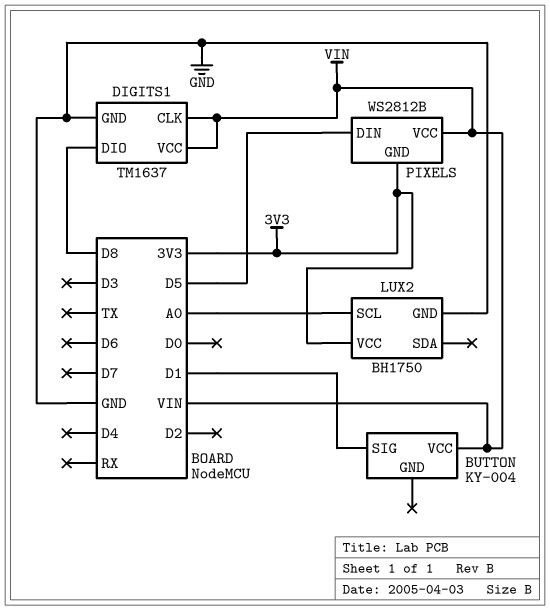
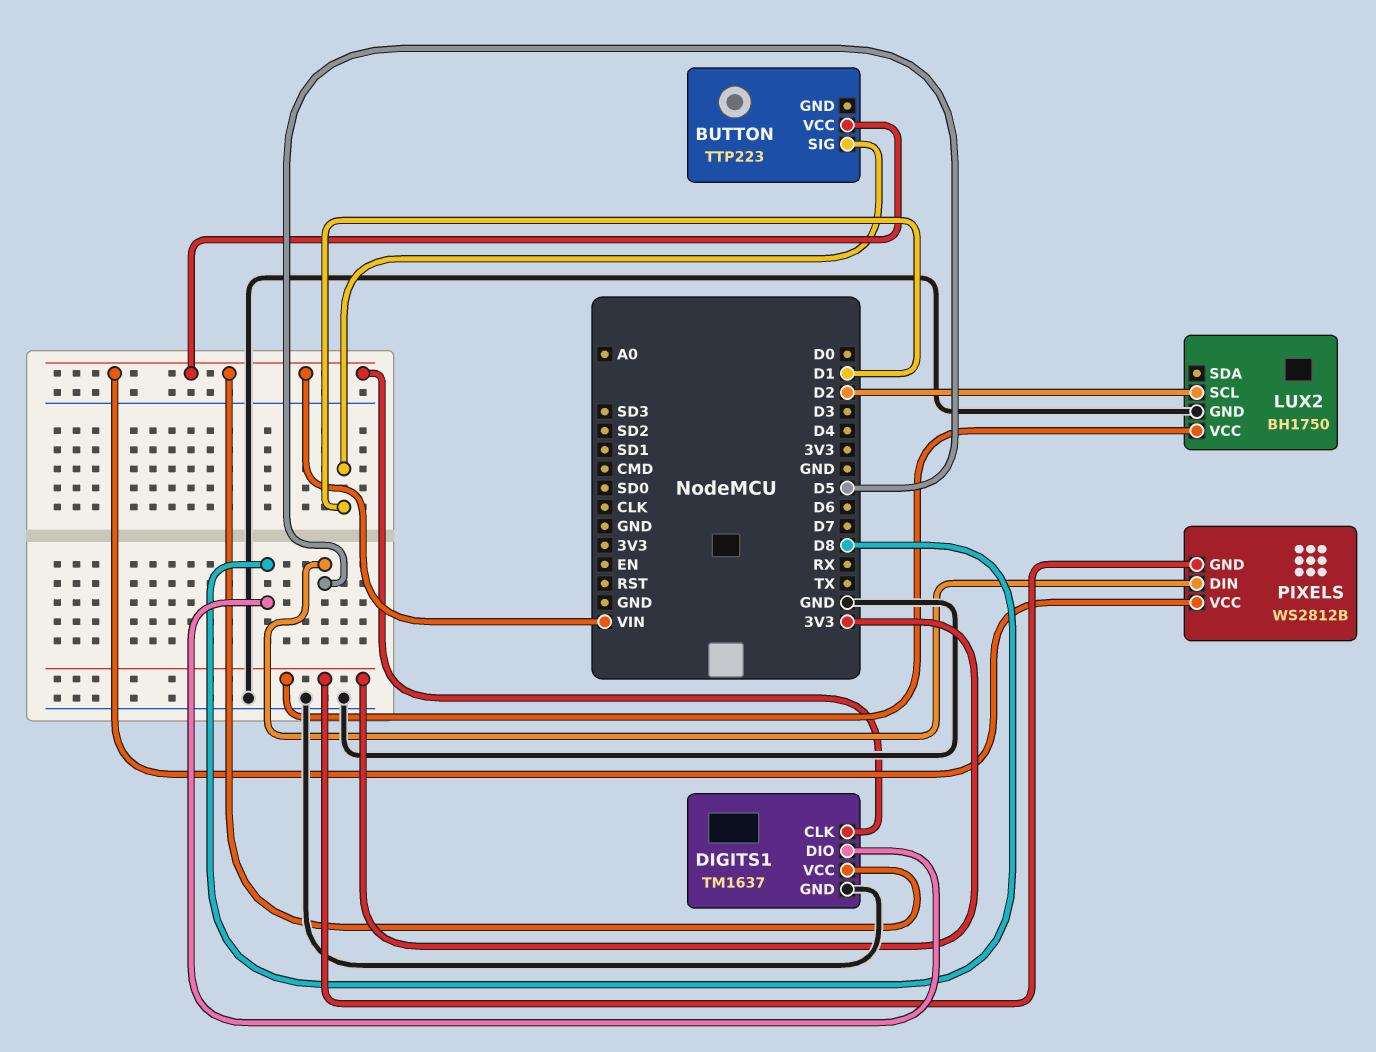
BUTTON: KY-004 -> TTP223
LUX2 pin SCL: A0 -> D2

